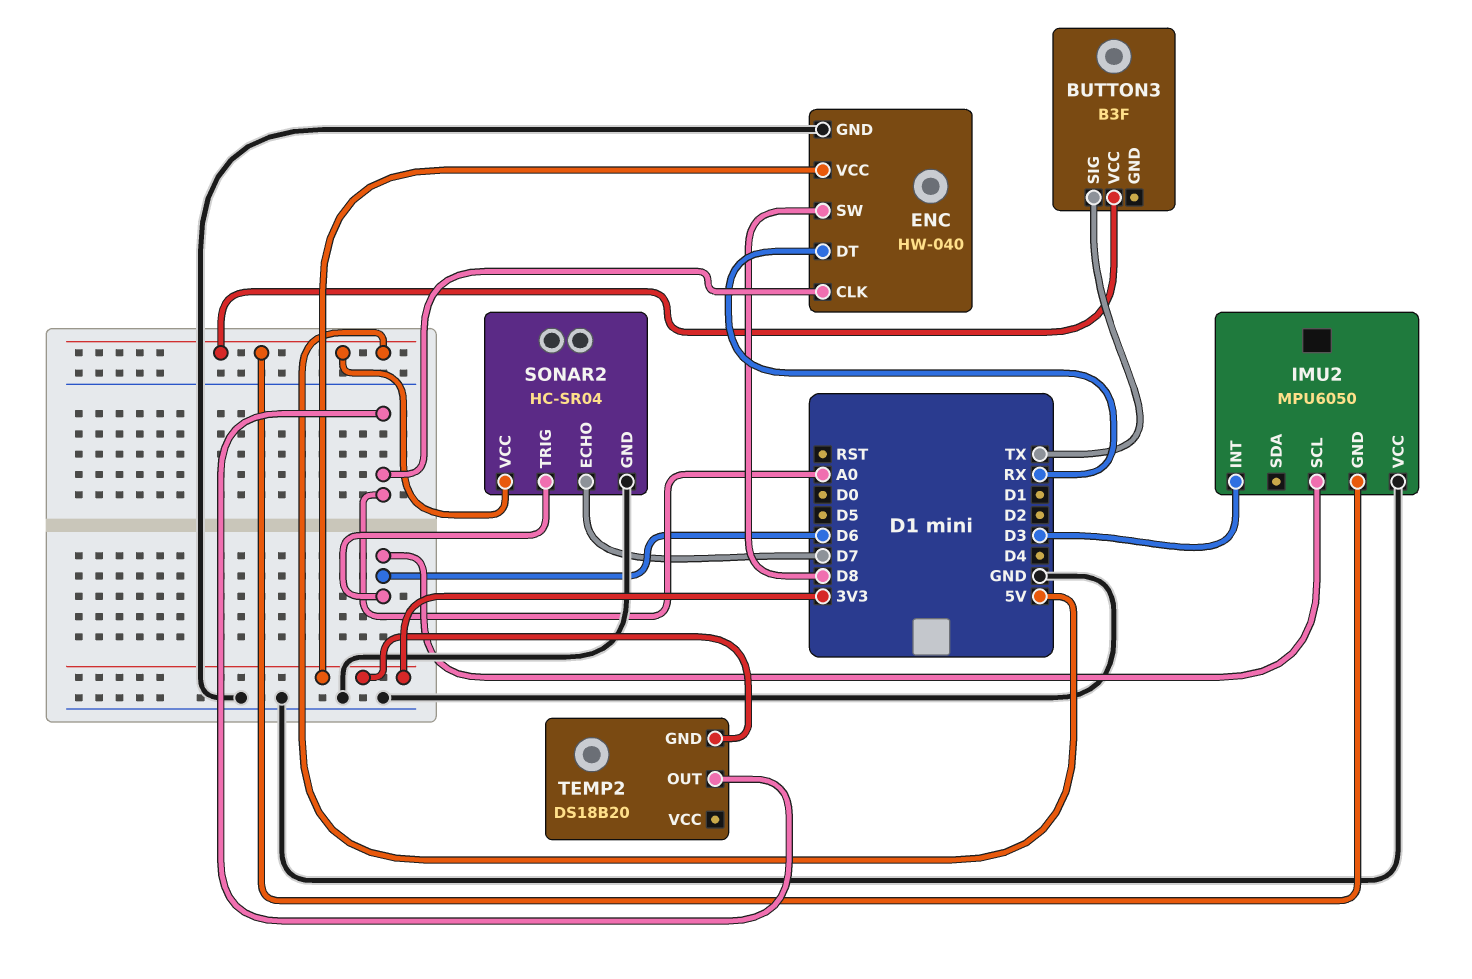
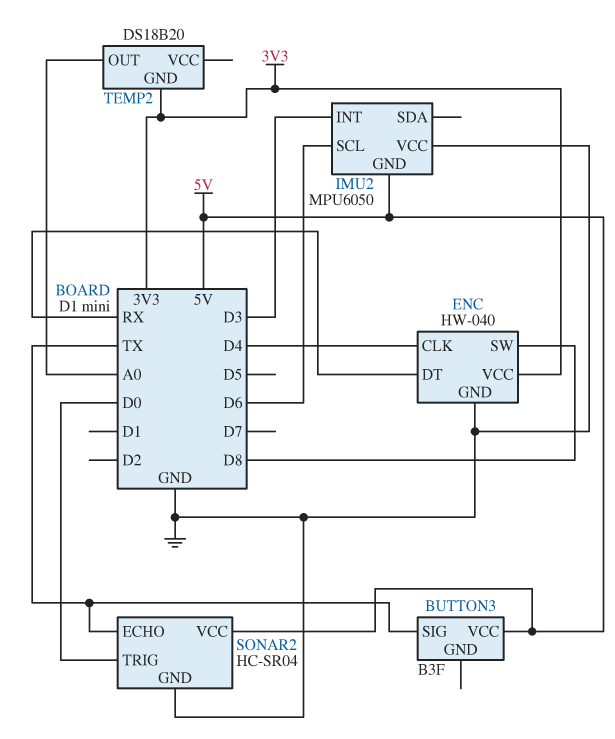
ENC pin CLK: A0 -> D4
SONAR2 pin ECHO: D7 -> TX
SONAR2 pin TRIG: D6 -> D0

